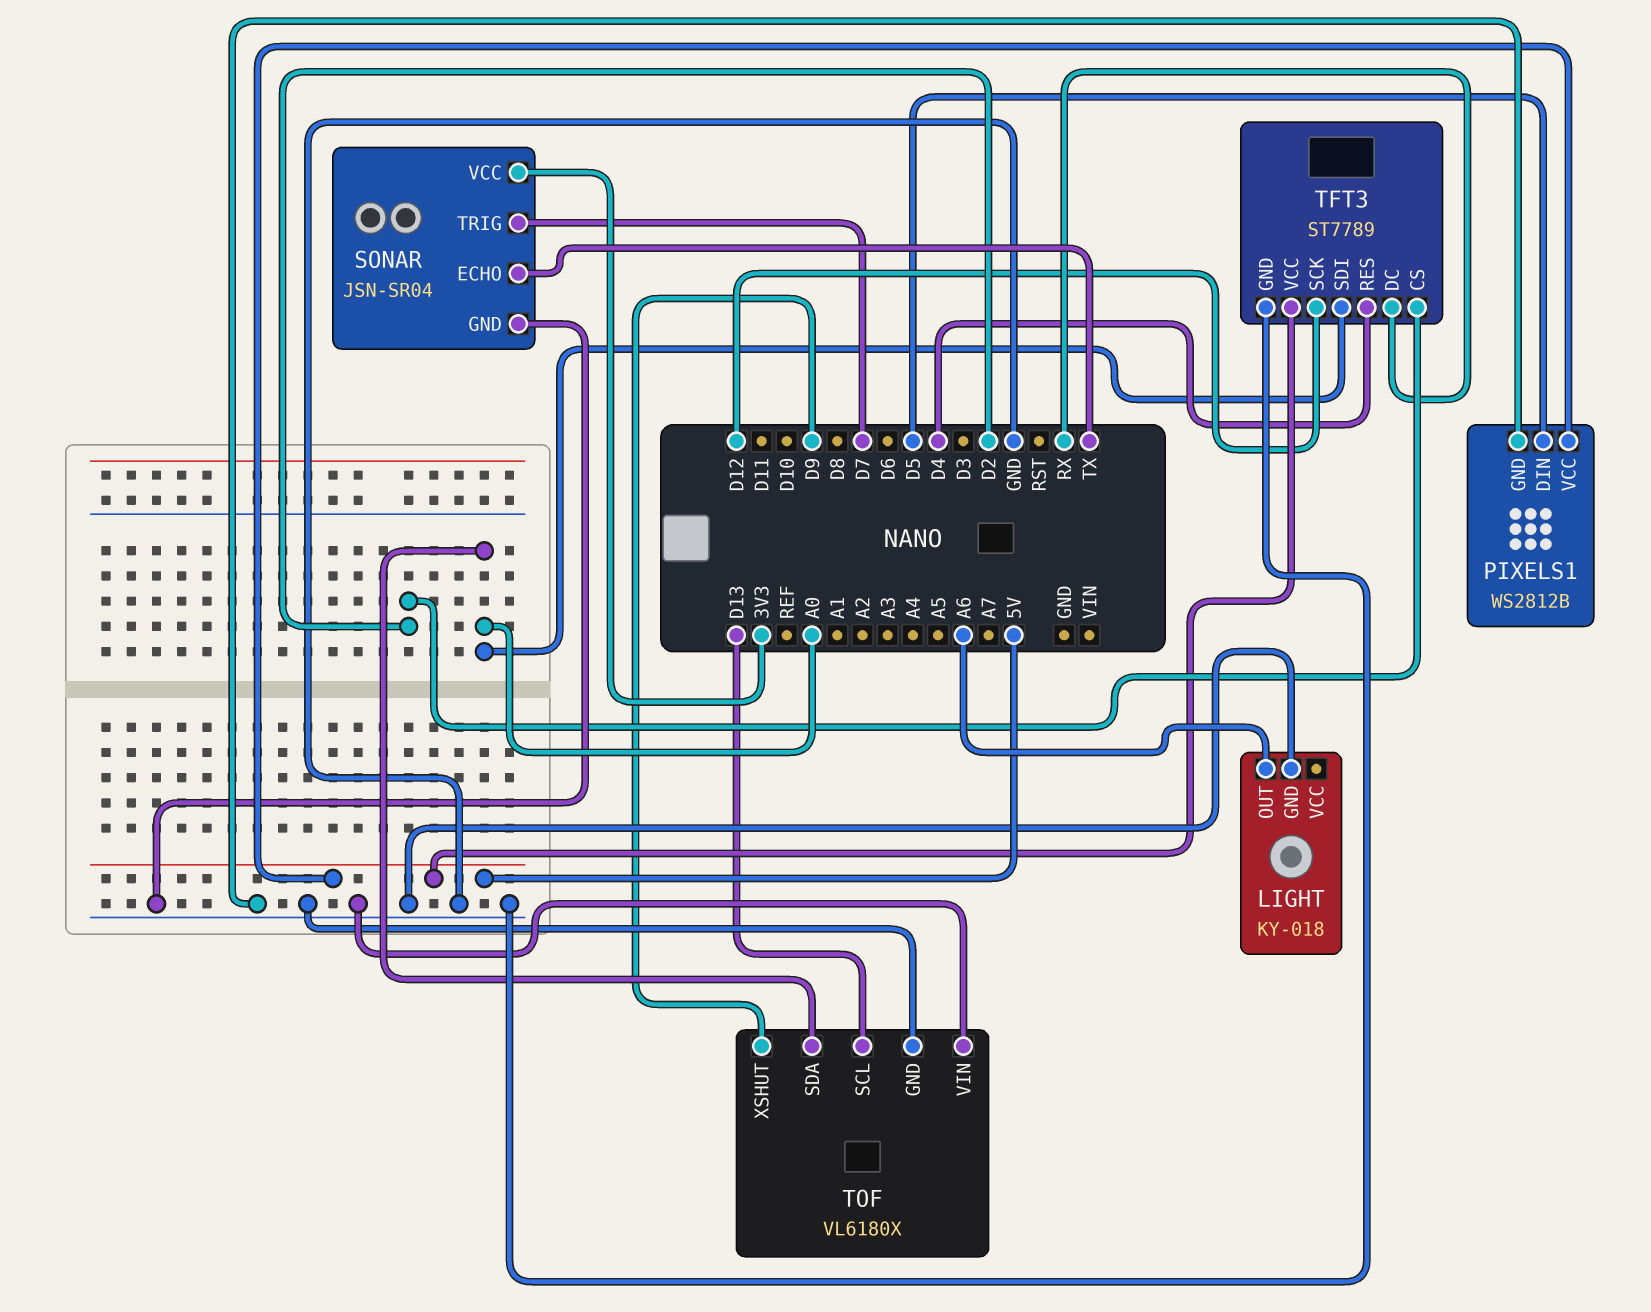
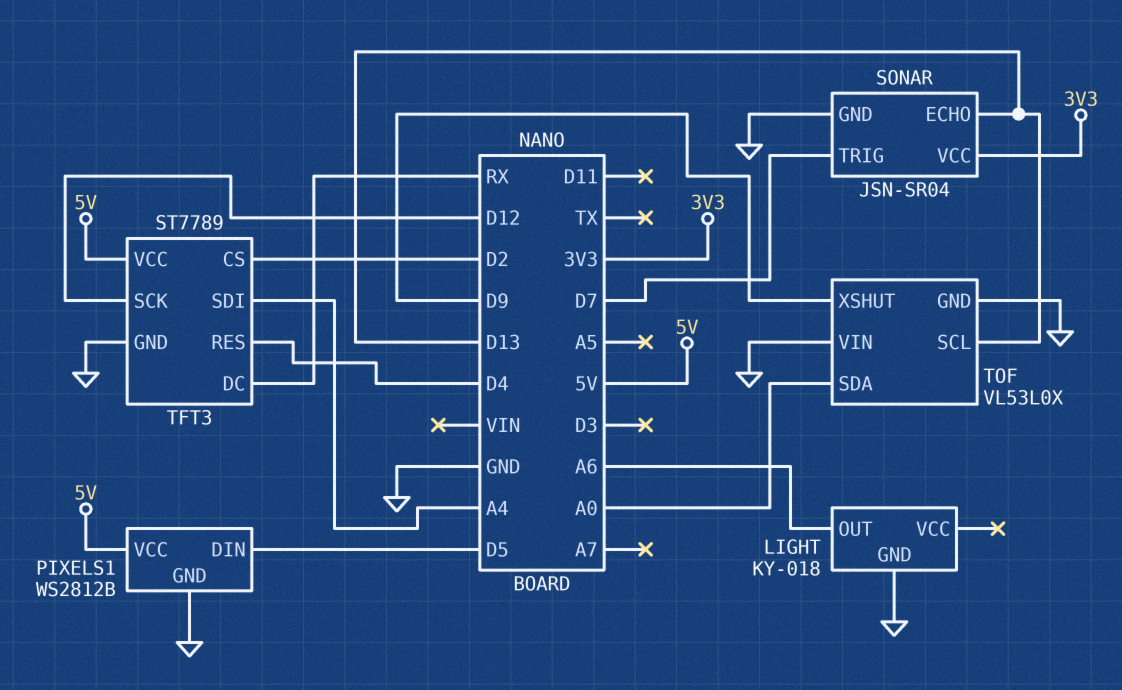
SONAR pin ECHO: TX -> D13
TFT3 pin SDI: A0 -> A4
TOF: VL6180X -> VL53L0X

